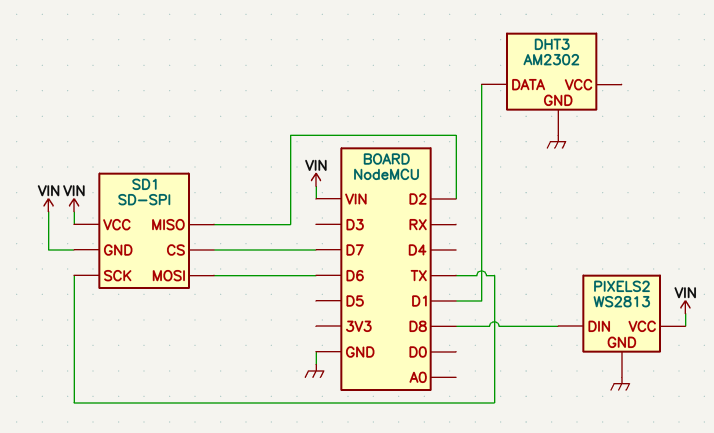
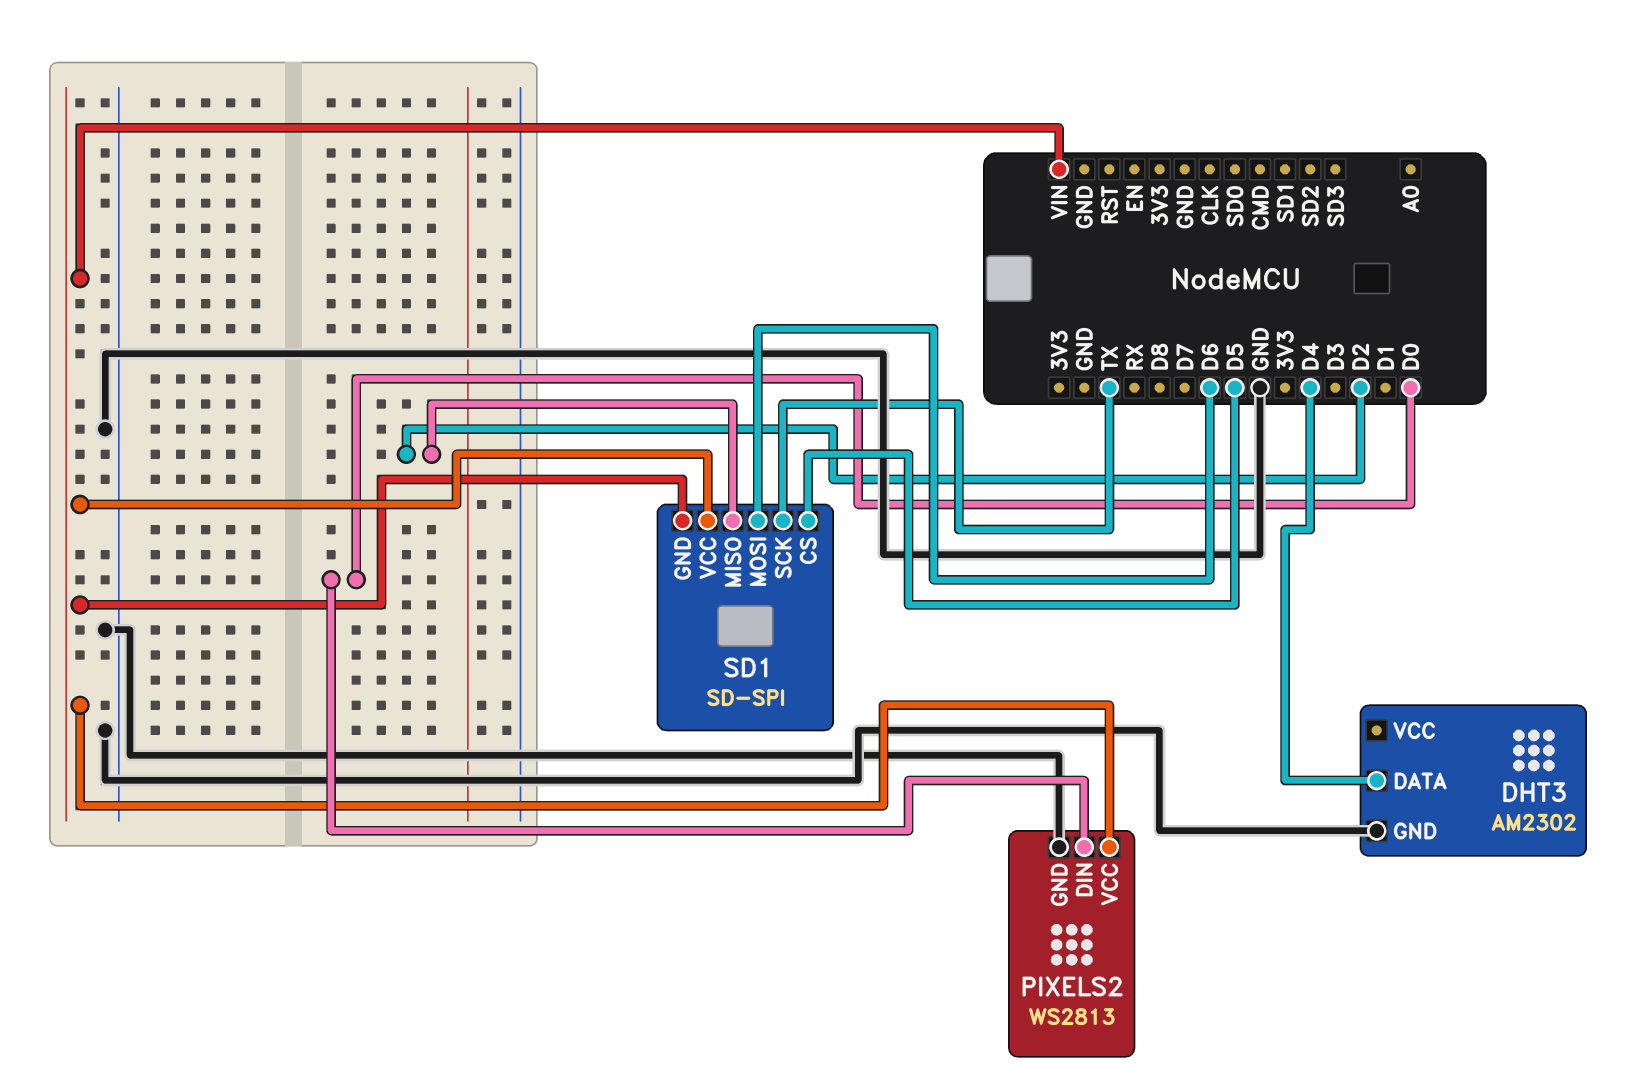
DHT3 pin DATA: D1 -> D4
PIXELS2 pin DIN: D8 -> D0
SD1 pin CS: D7 -> D5

